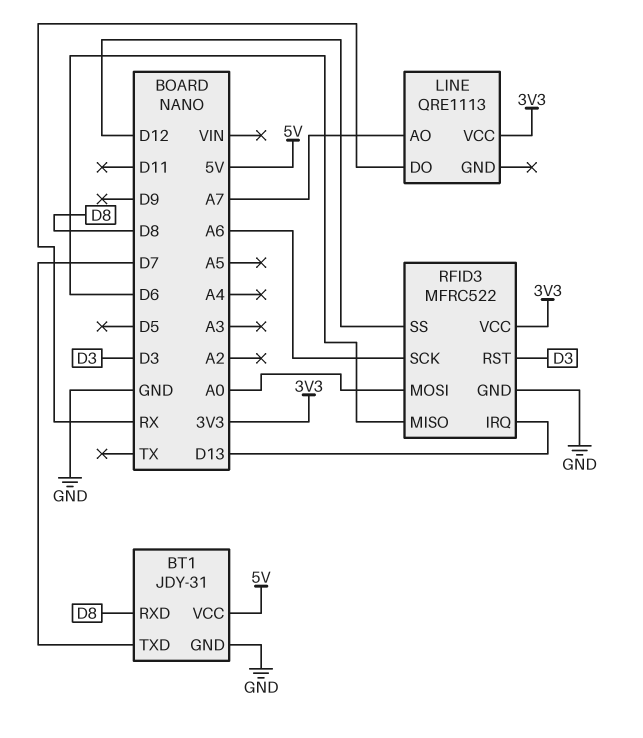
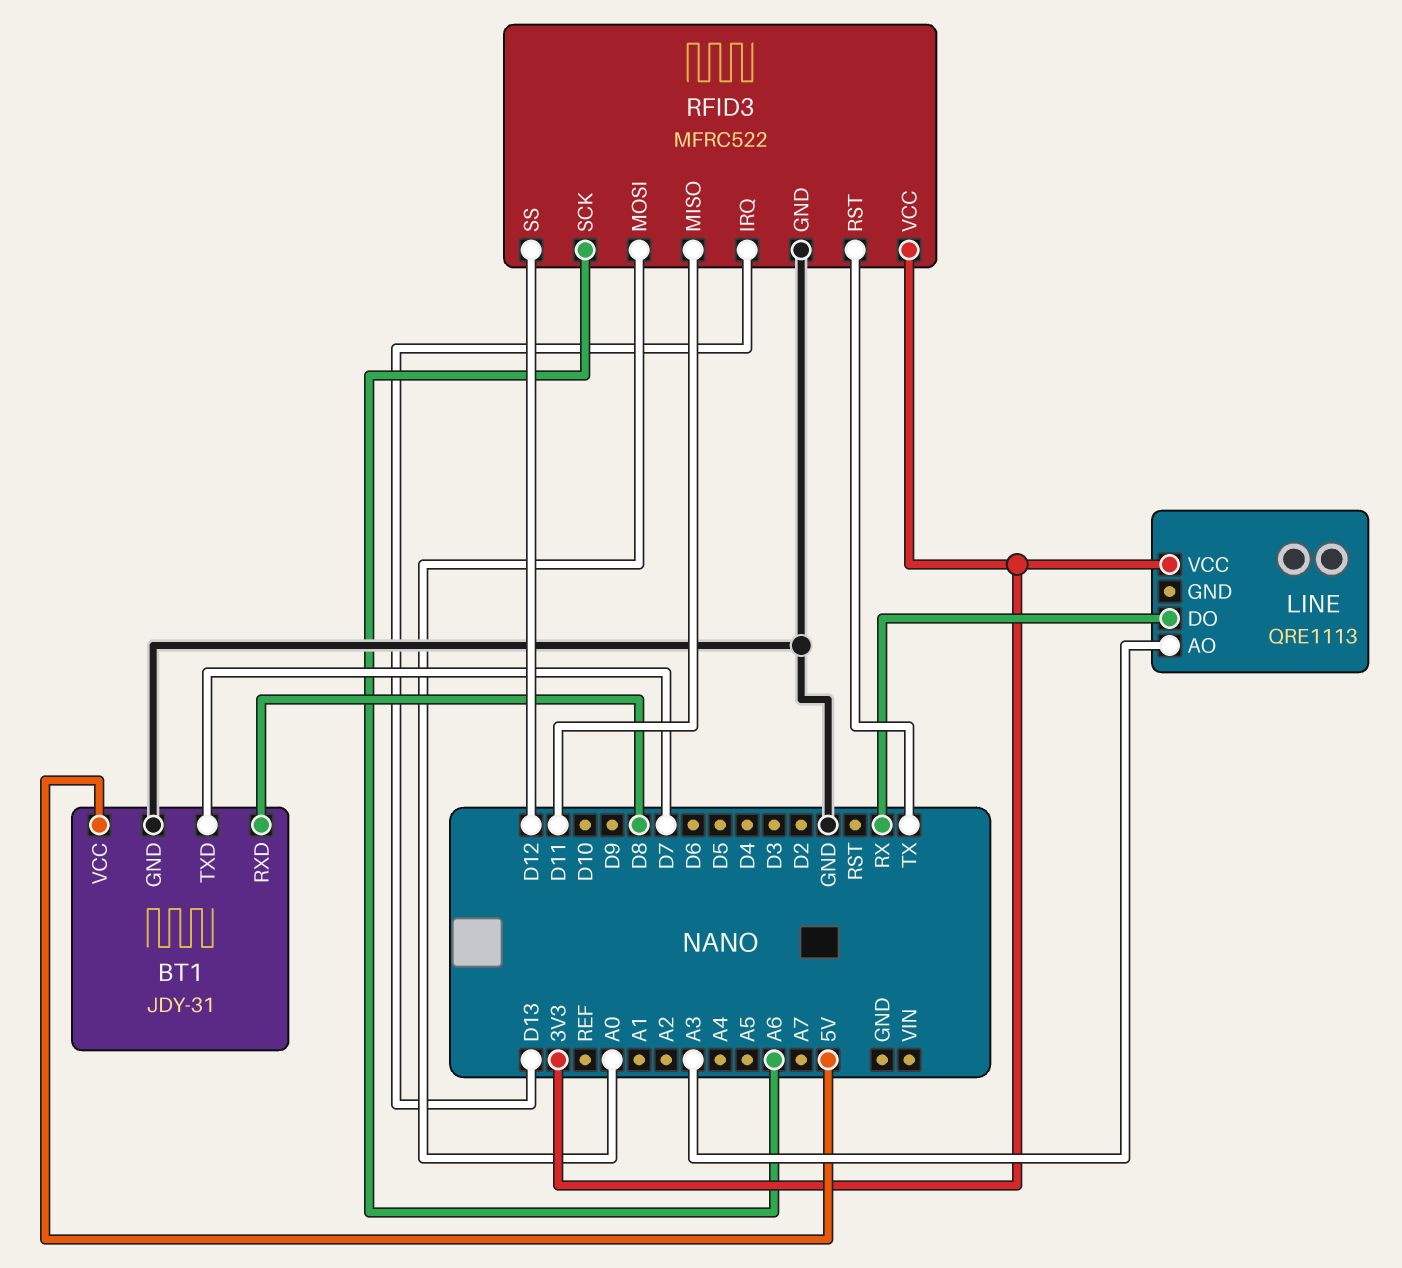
LINE pin AO: A7 -> A3
RFID3 pin MISO: D6 -> D11
RFID3 pin RST: D3 -> TX

